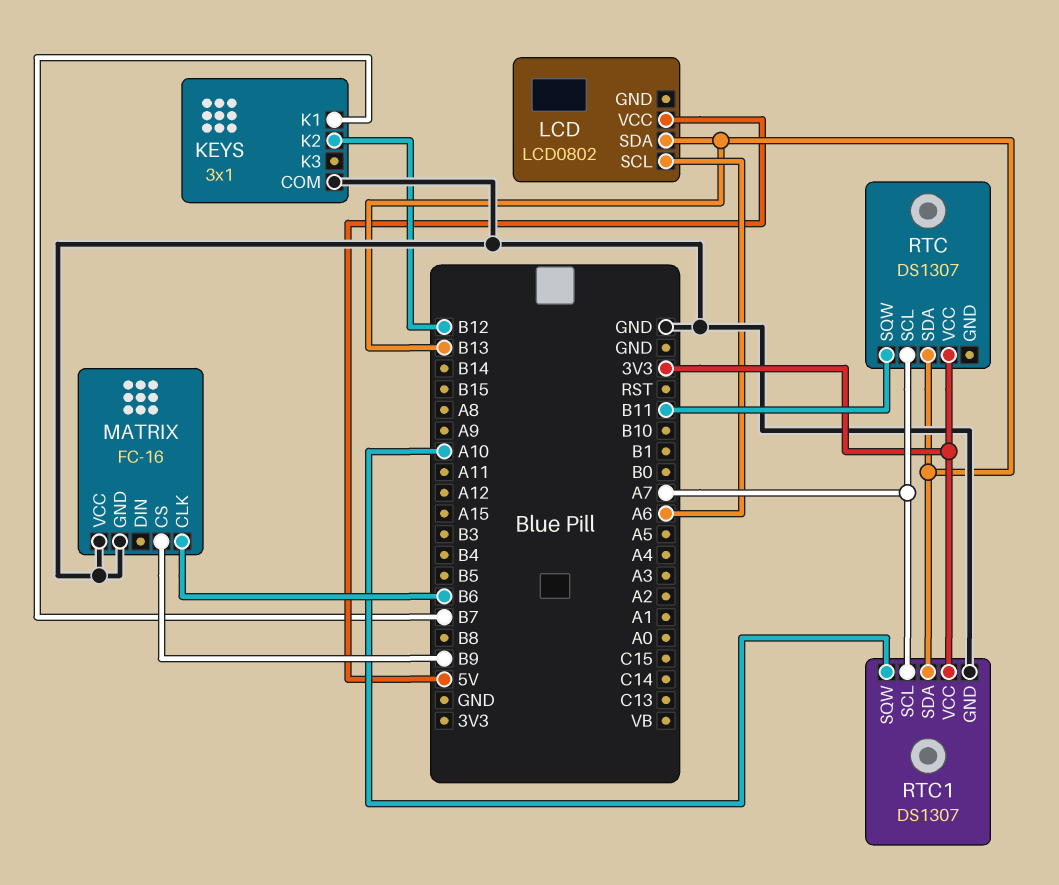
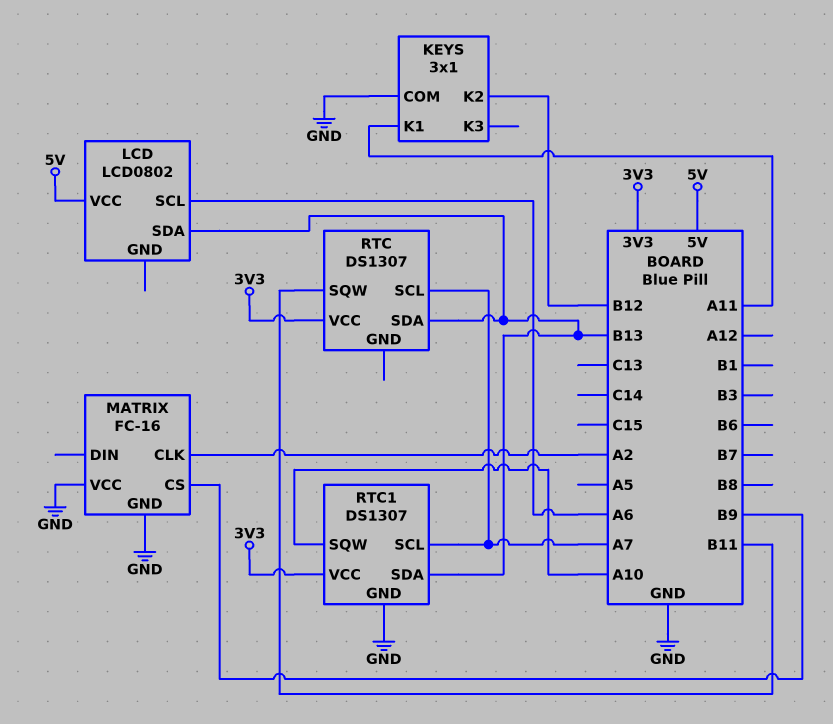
KEYS pin K1: B7 -> A11
MATRIX pin CLK: B6 -> A2

